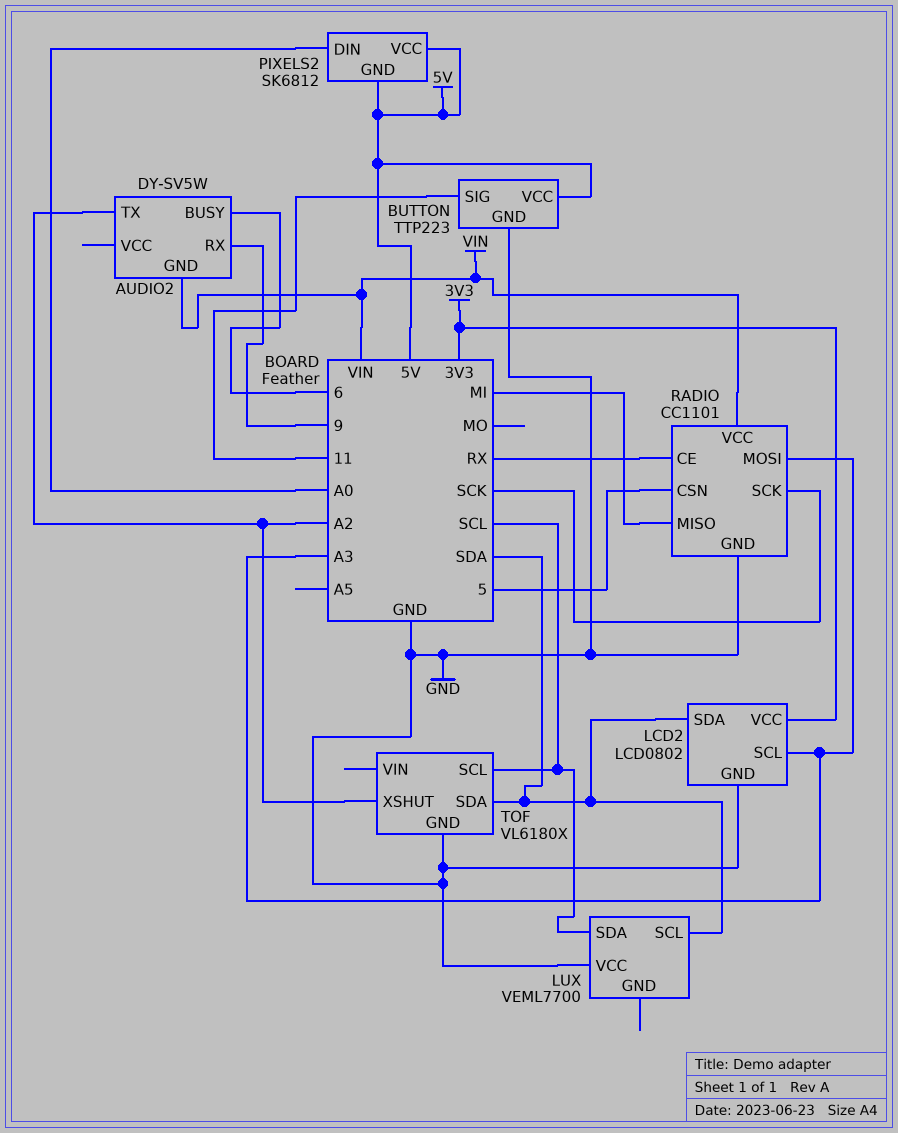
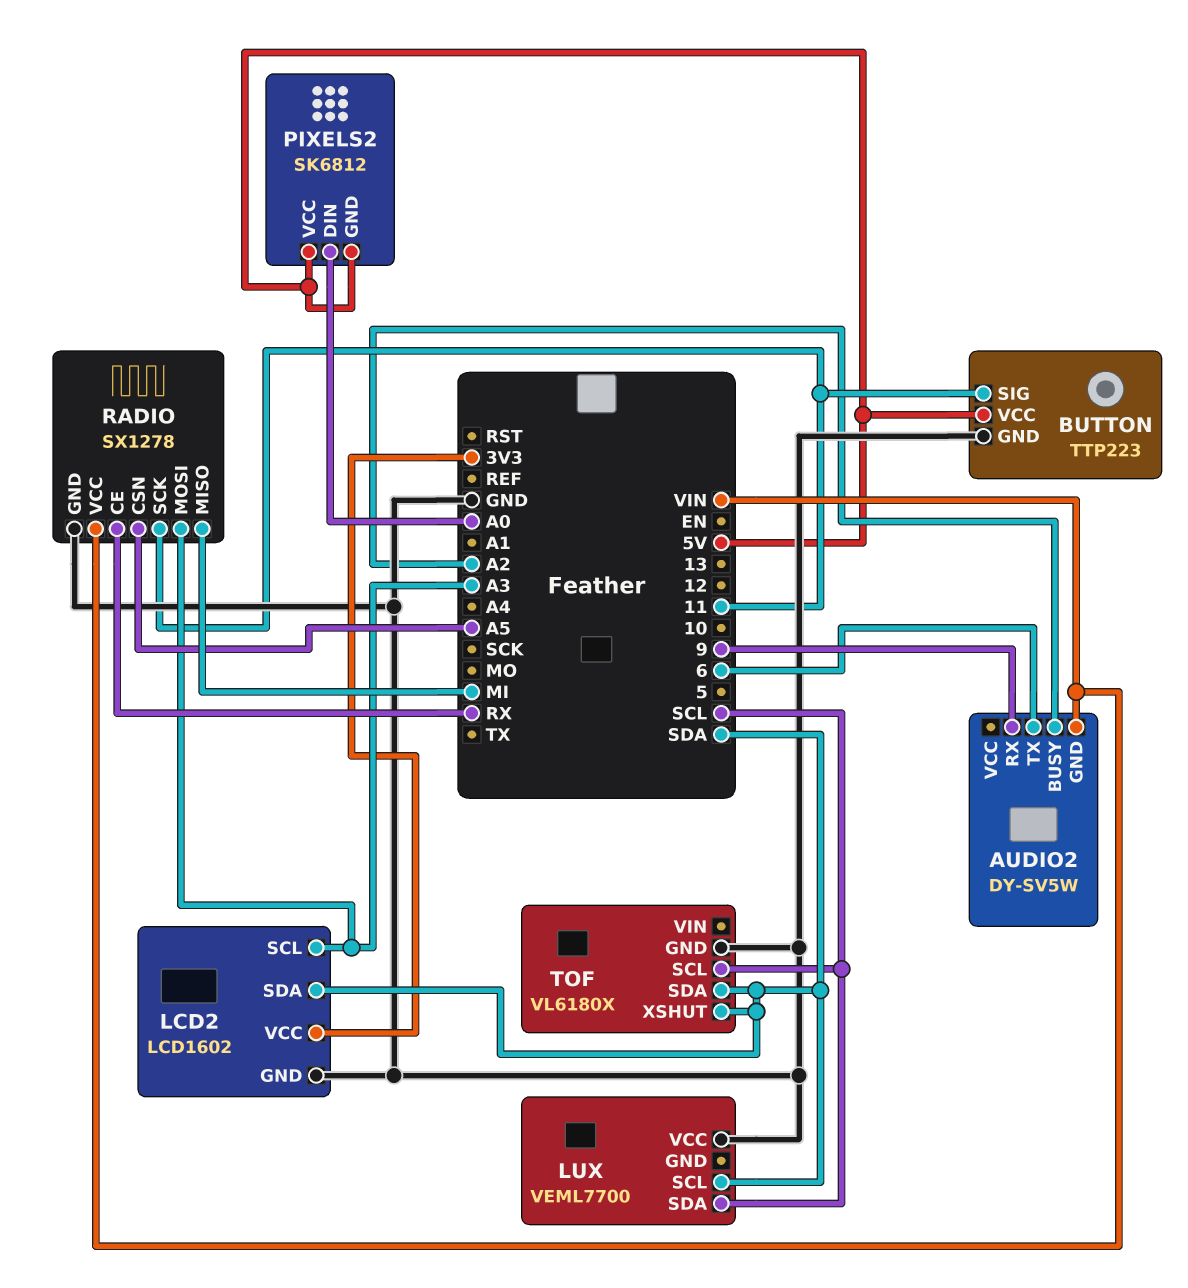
AUDIO2 pin BUSY: 6 -> A2
AUDIO2 pin TX: A2 -> 6
LCD2: LCD0802 -> LCD1602
RADIO: CC1101 -> SX1278
RADIO pin CSN: 5 -> A5
RADIO pin SCK: SCK -> 11
TOF pin XSHUT: A2 -> SDA

